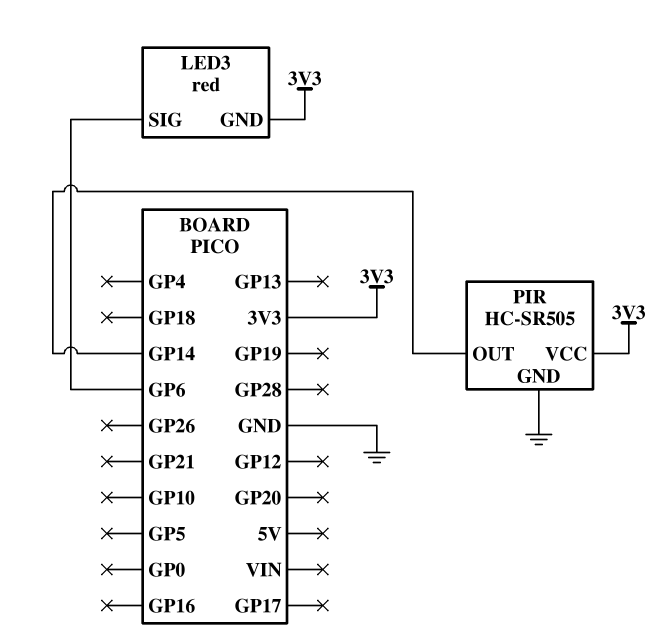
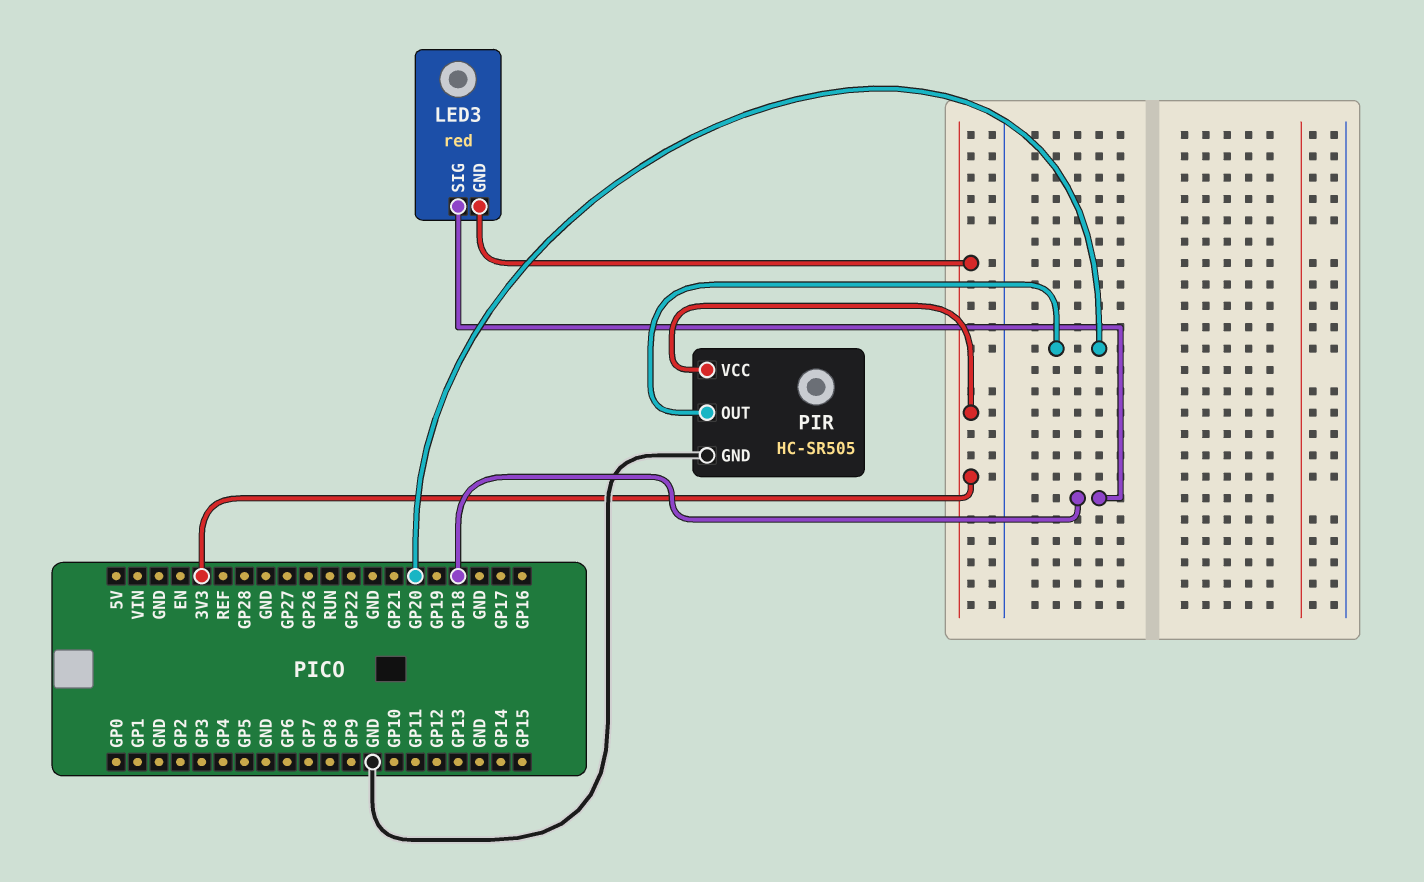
LED3 pin SIG: GP6 -> GP18
PIR pin OUT: GP14 -> GP20

